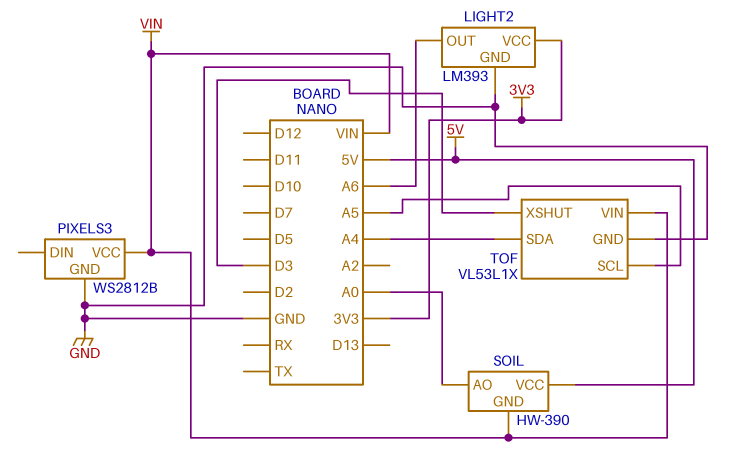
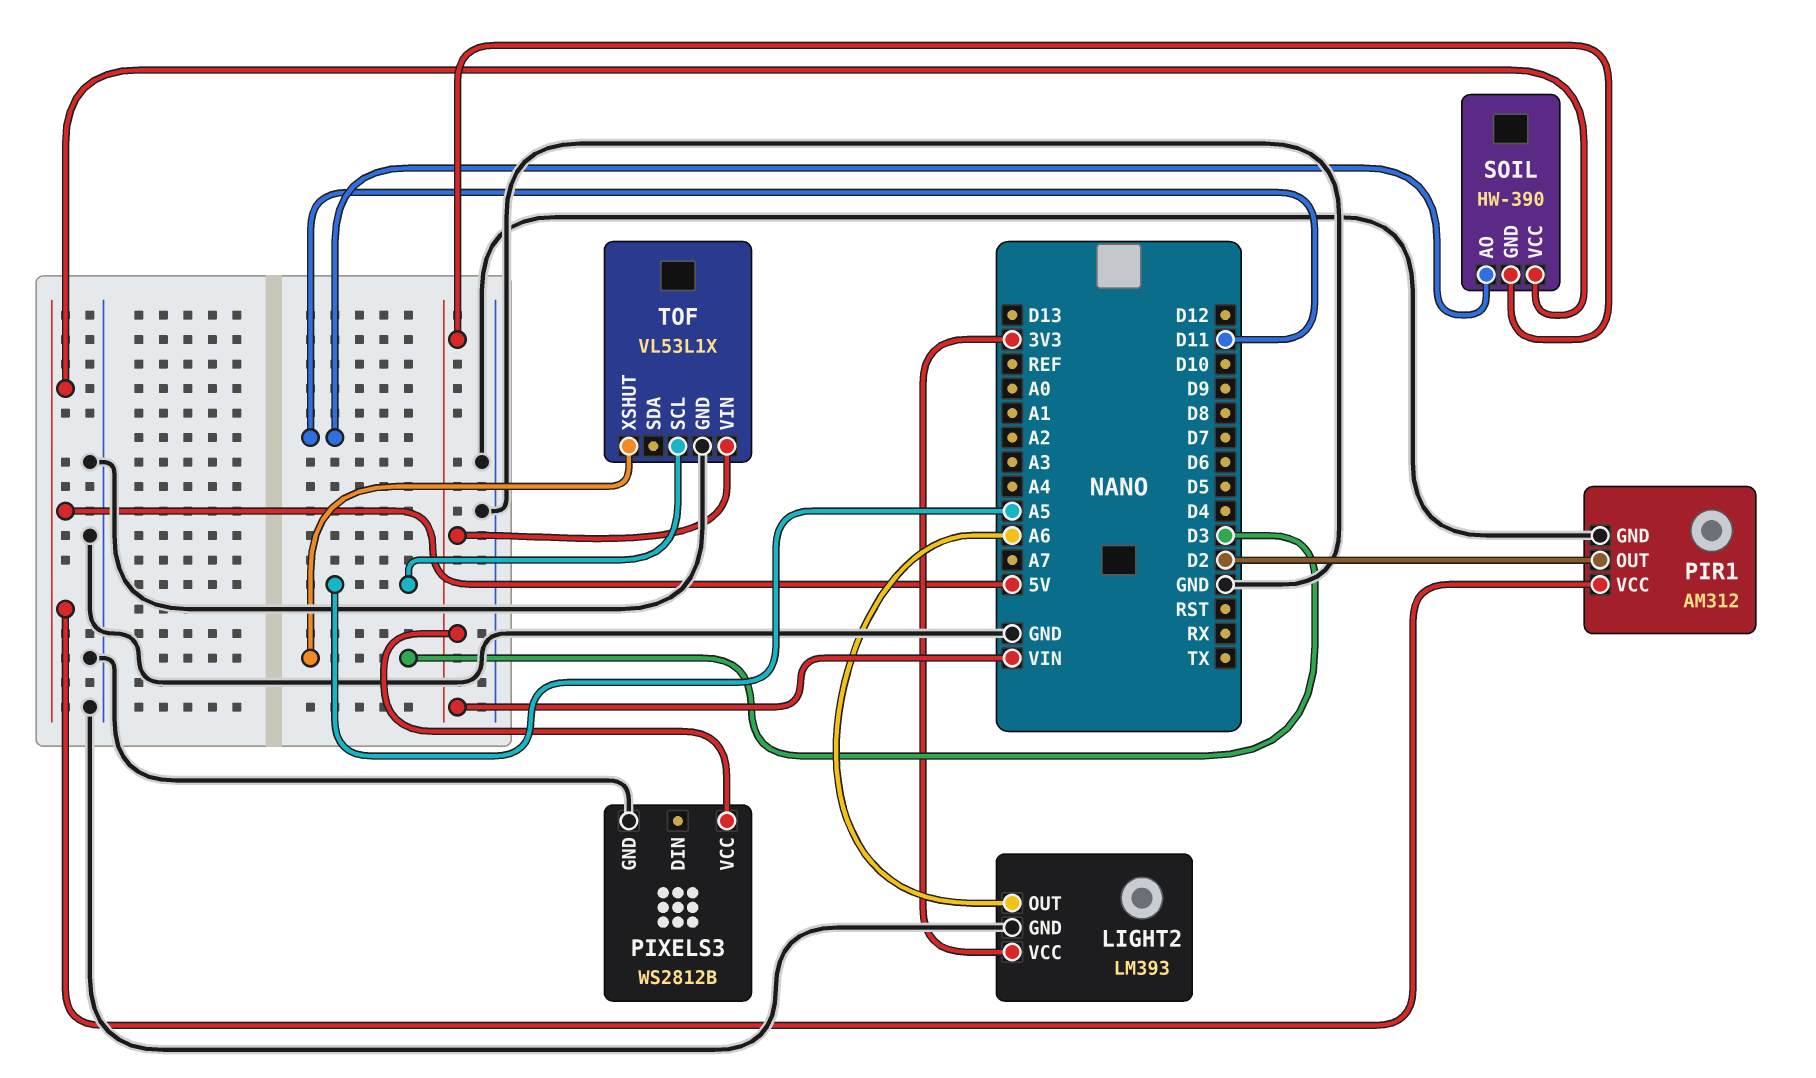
PIR1: none -> AM312
PIR1 pin GND: none -> GND
PIR1 pin OUT: none -> D2
PIR1 pin VCC: none -> 5V
SOIL pin AO: A0 -> D11
TOF pin SDA: A4 -> none

